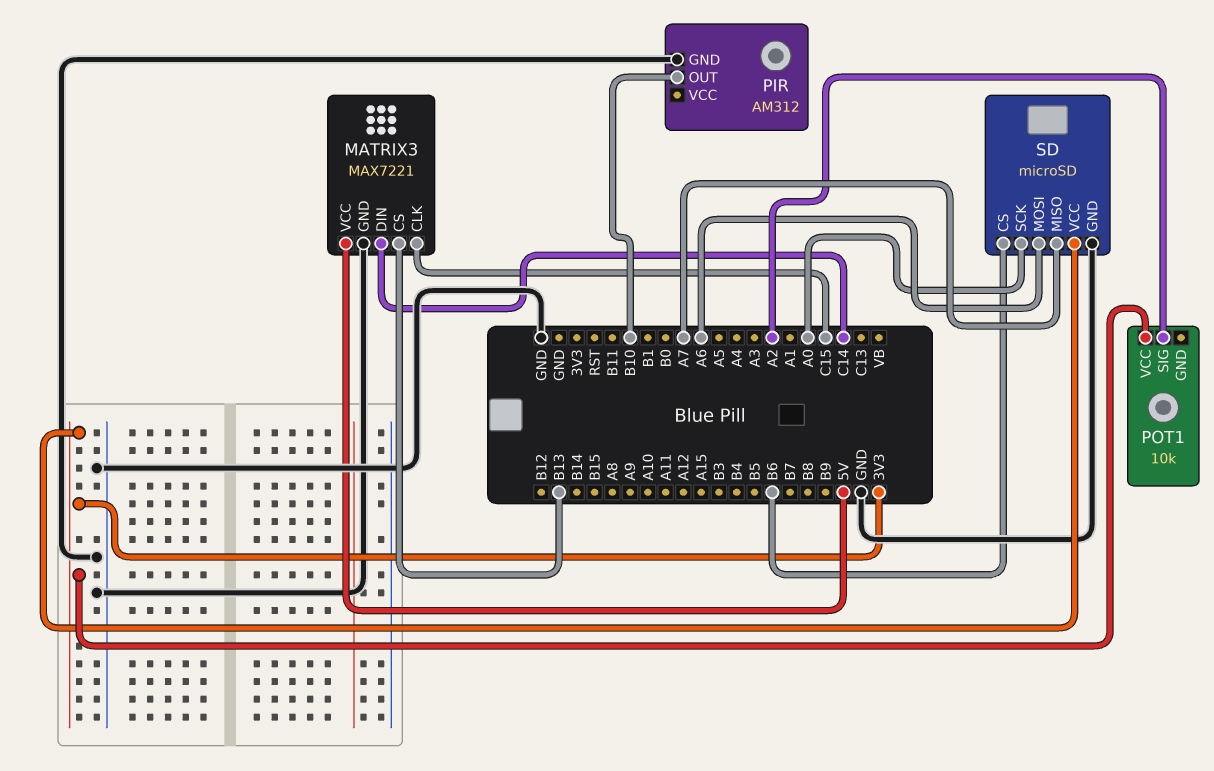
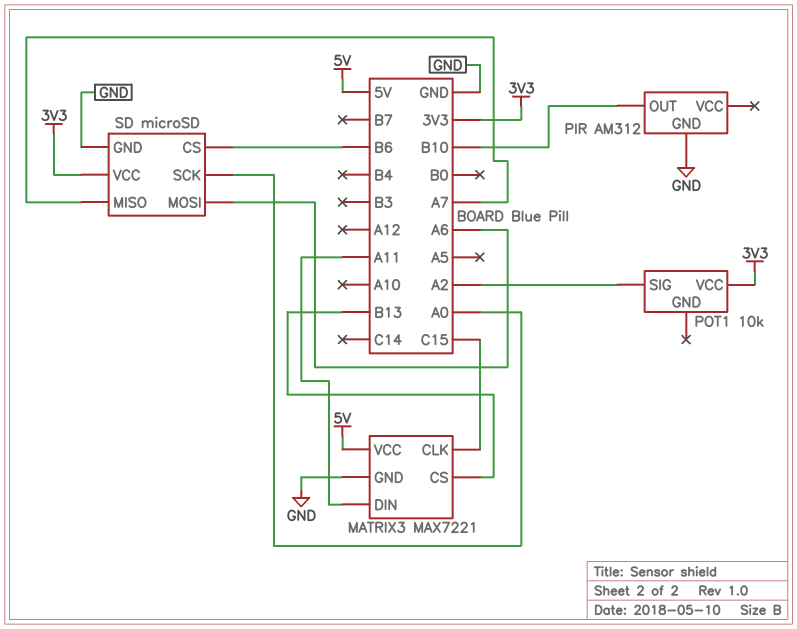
MATRIX3 pin DIN: C14 -> A11

